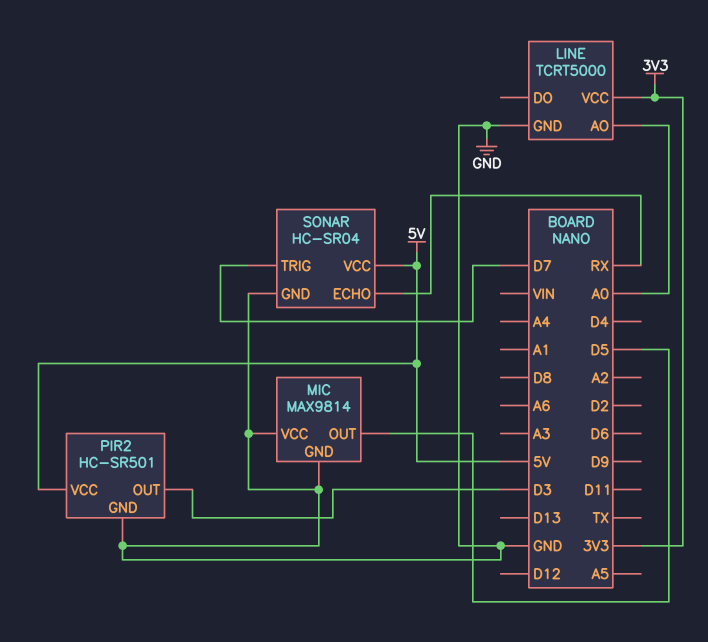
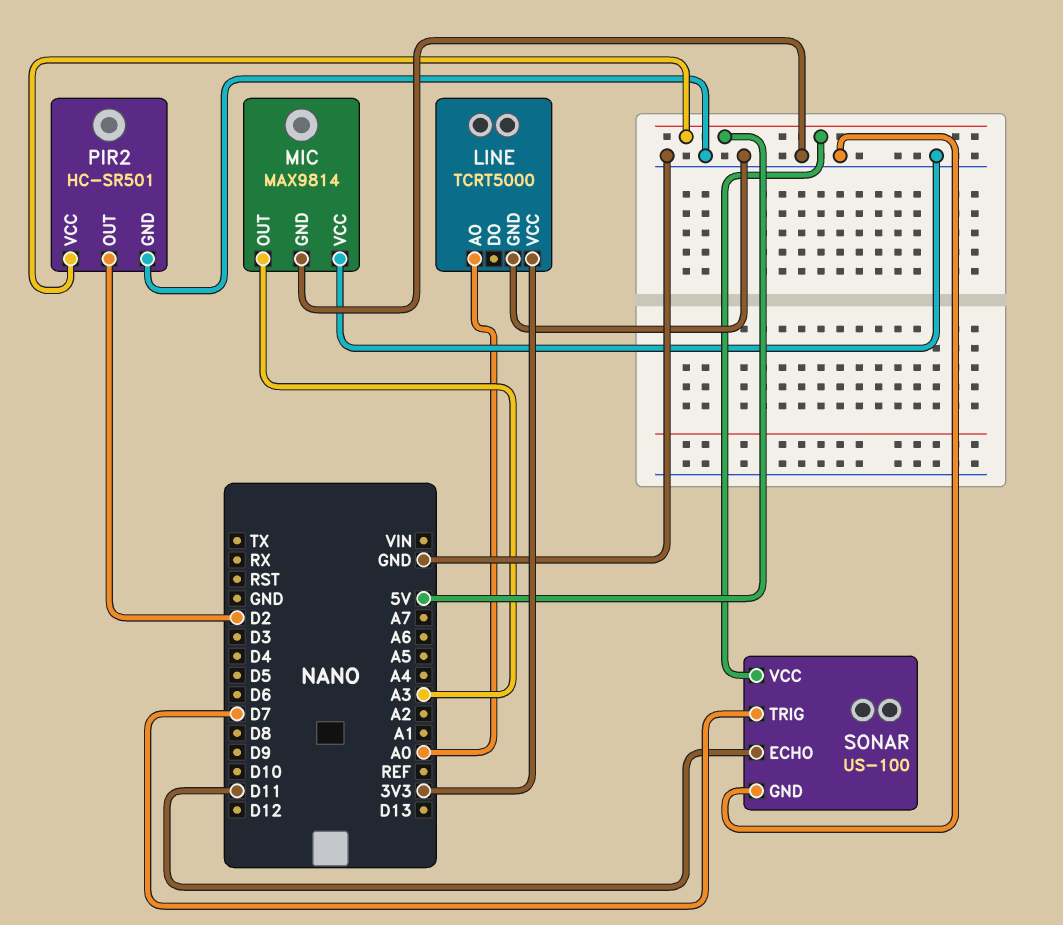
MIC pin OUT: D5 -> A3
PIR2 pin OUT: D3 -> D2
SONAR: HC-SR04 -> US-100
SONAR pin ECHO: RX -> D11

